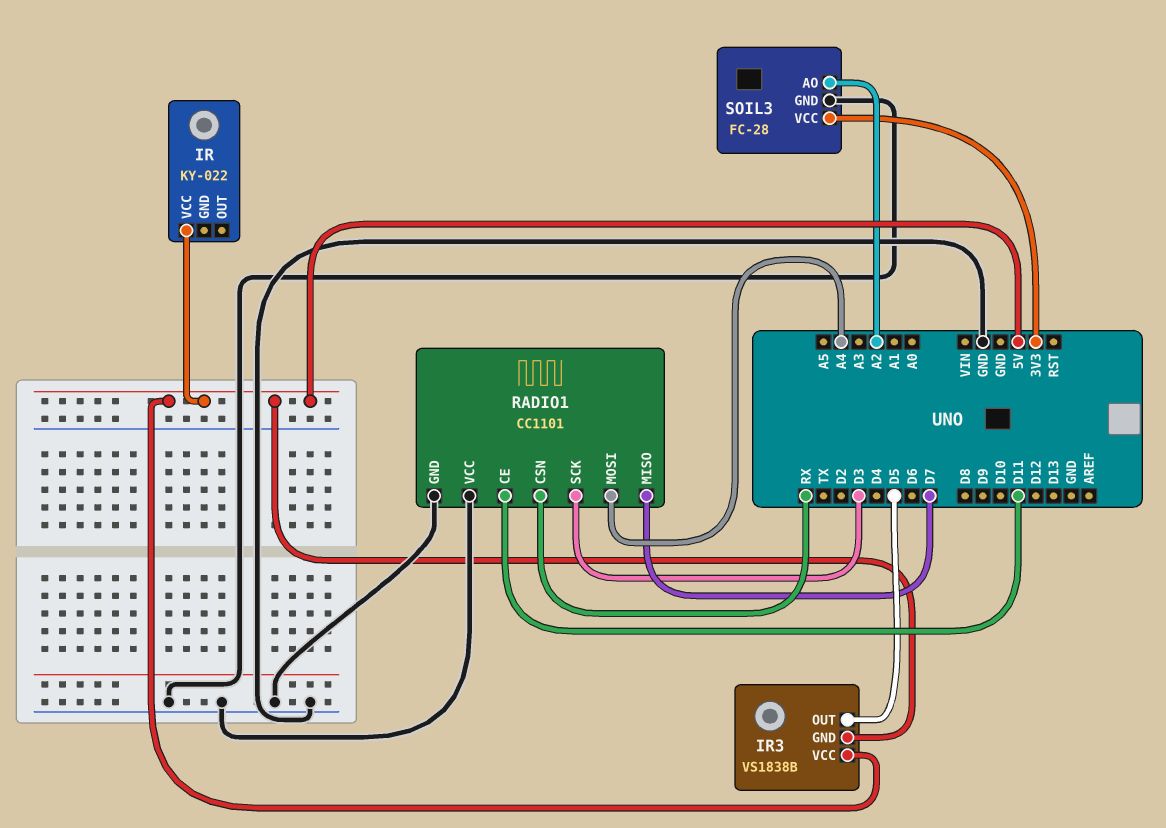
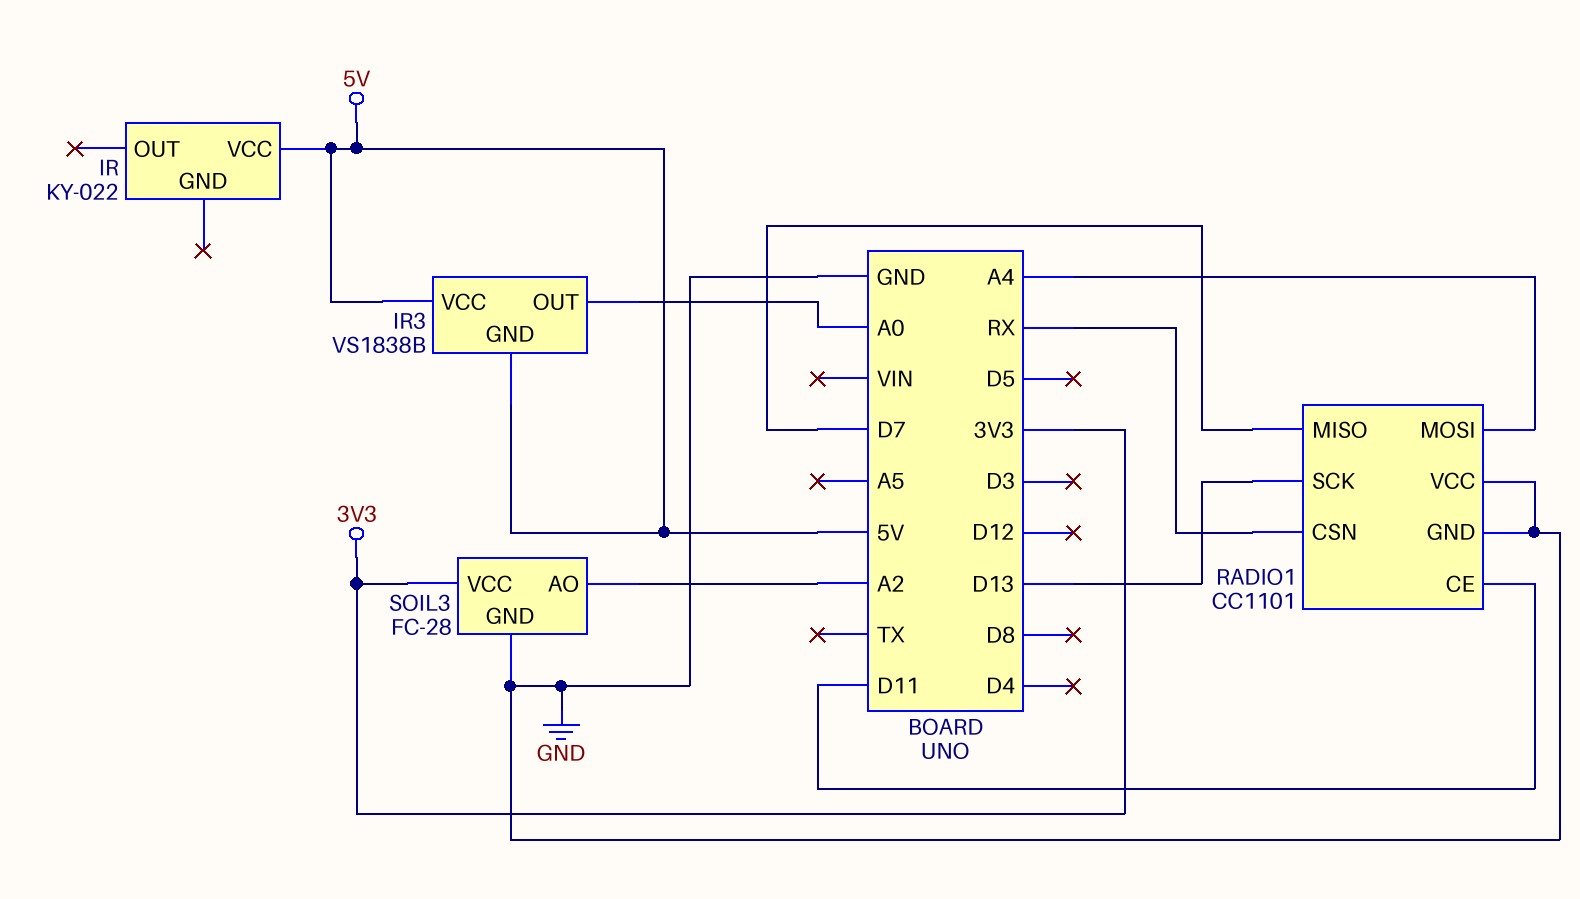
IR3 pin OUT: D5 -> A0
RADIO1 pin SCK: D3 -> D13

